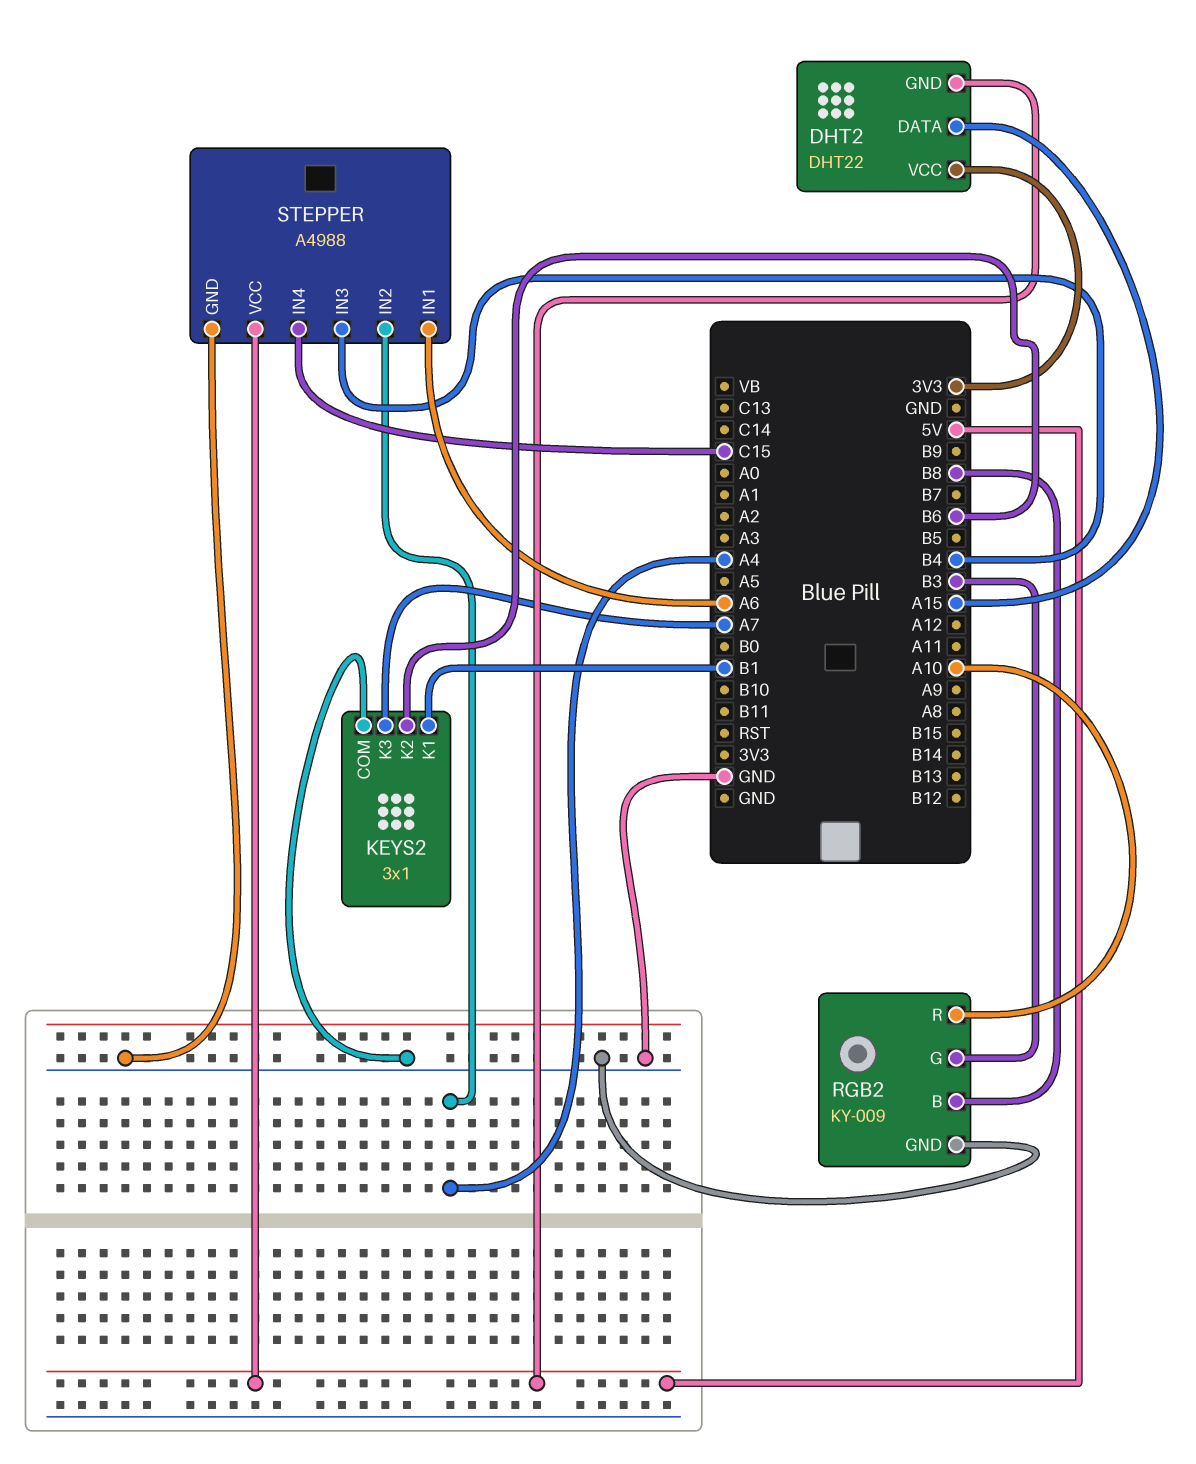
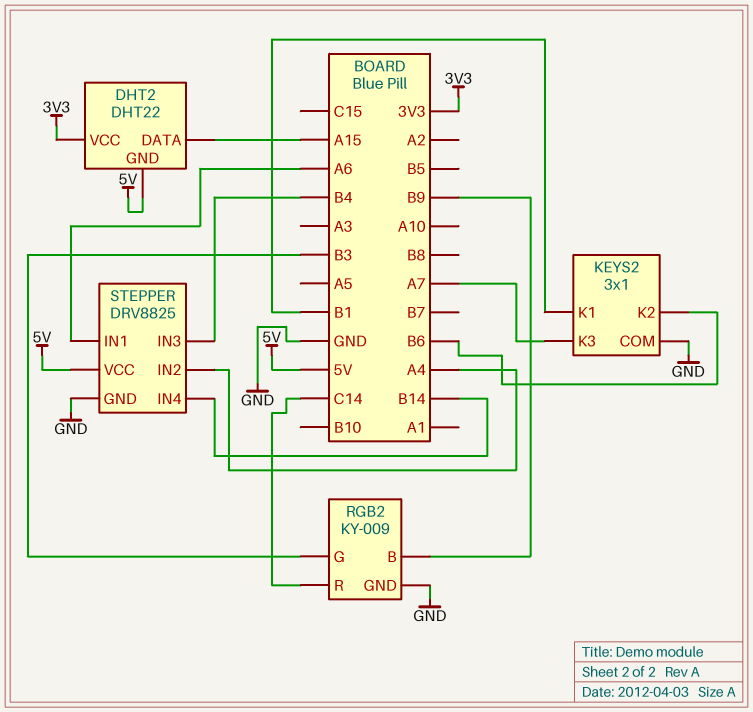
RGB2 pin B: B8 -> B9
RGB2 pin R: A10 -> C14
STEPPER: A4988 -> DRV8825
STEPPER pin IN4: C15 -> B14

